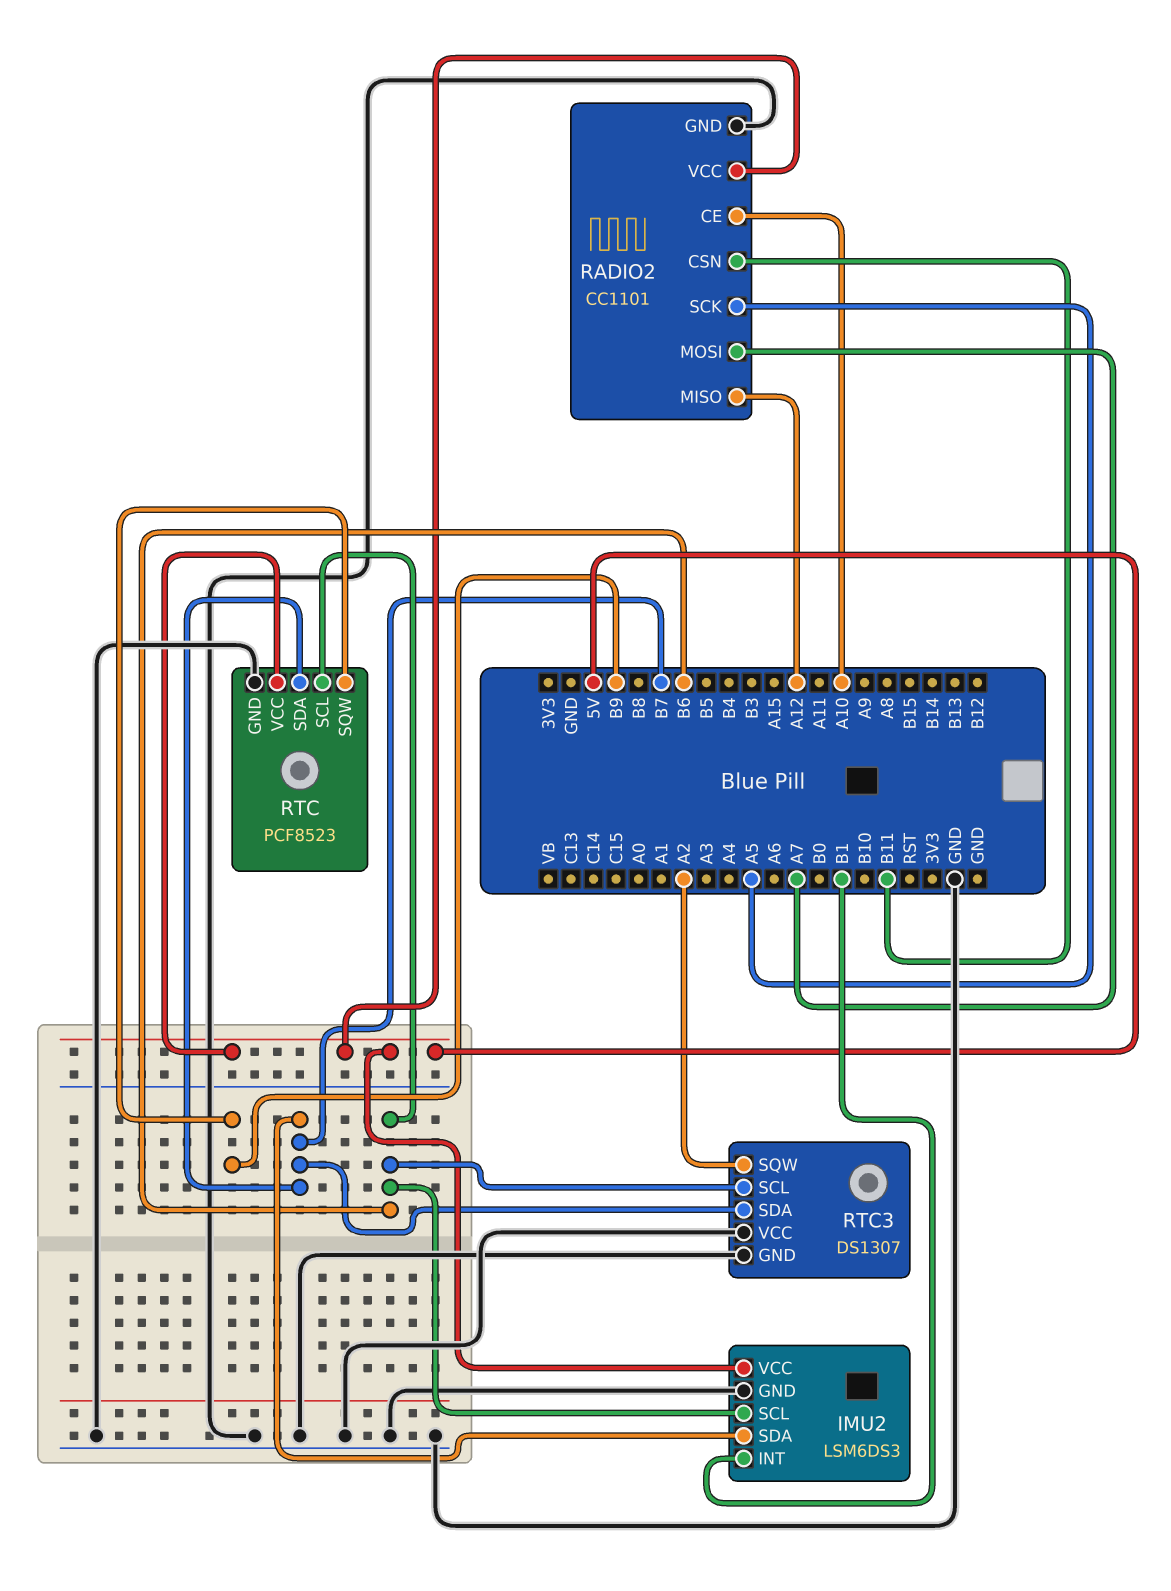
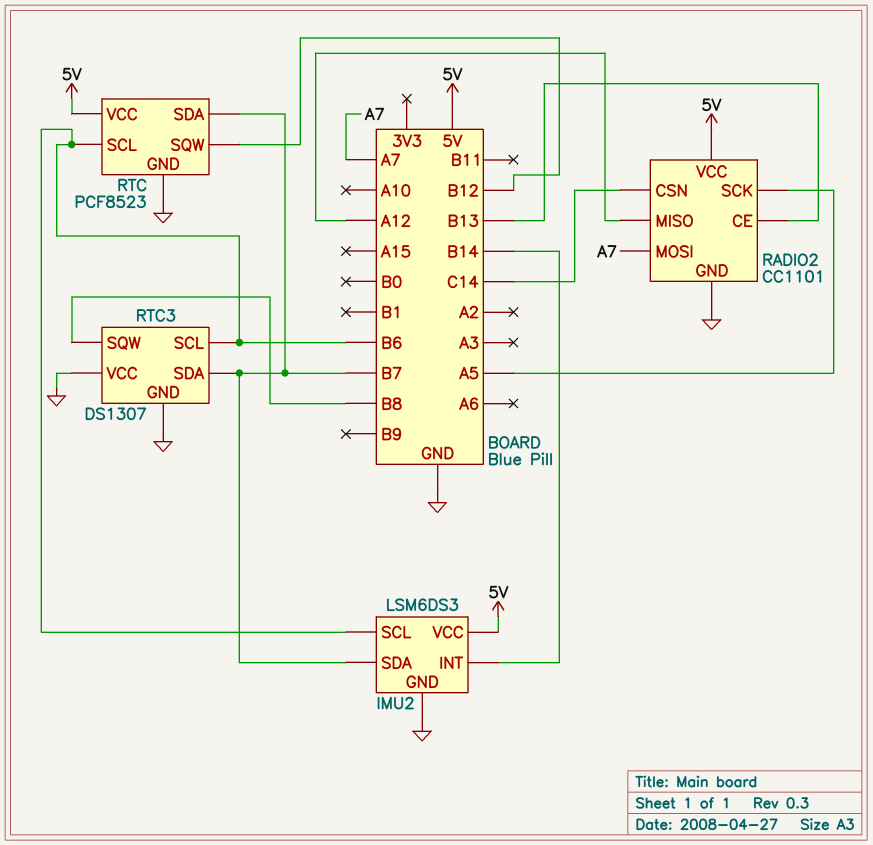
IMU2 pin INT: B1 -> B14
RADIO2 pin CE: A10 -> B13
RADIO2 pin CSN: B11 -> C14
RTC pin SQW: B9 -> B12
RTC3 pin SQW: A2 -> B8

